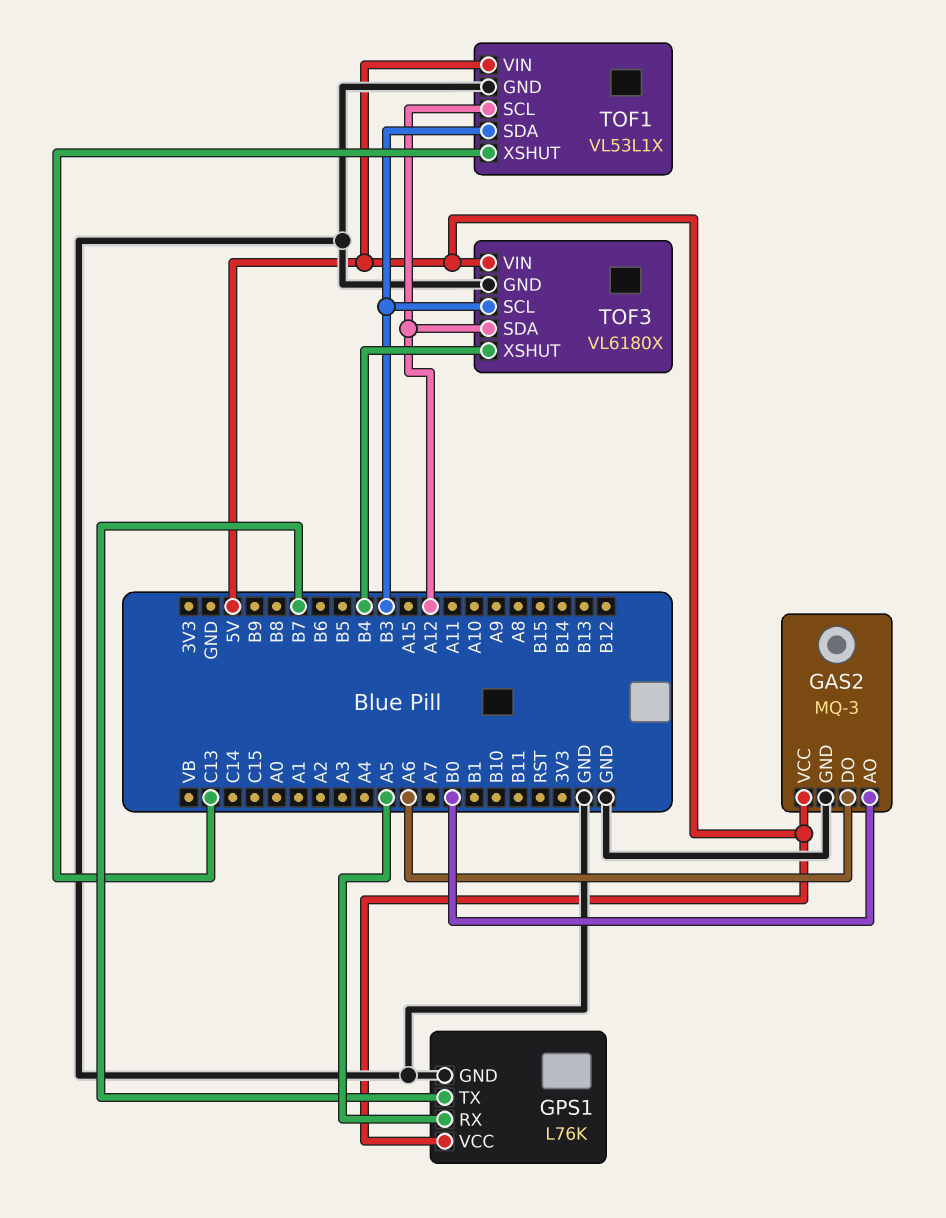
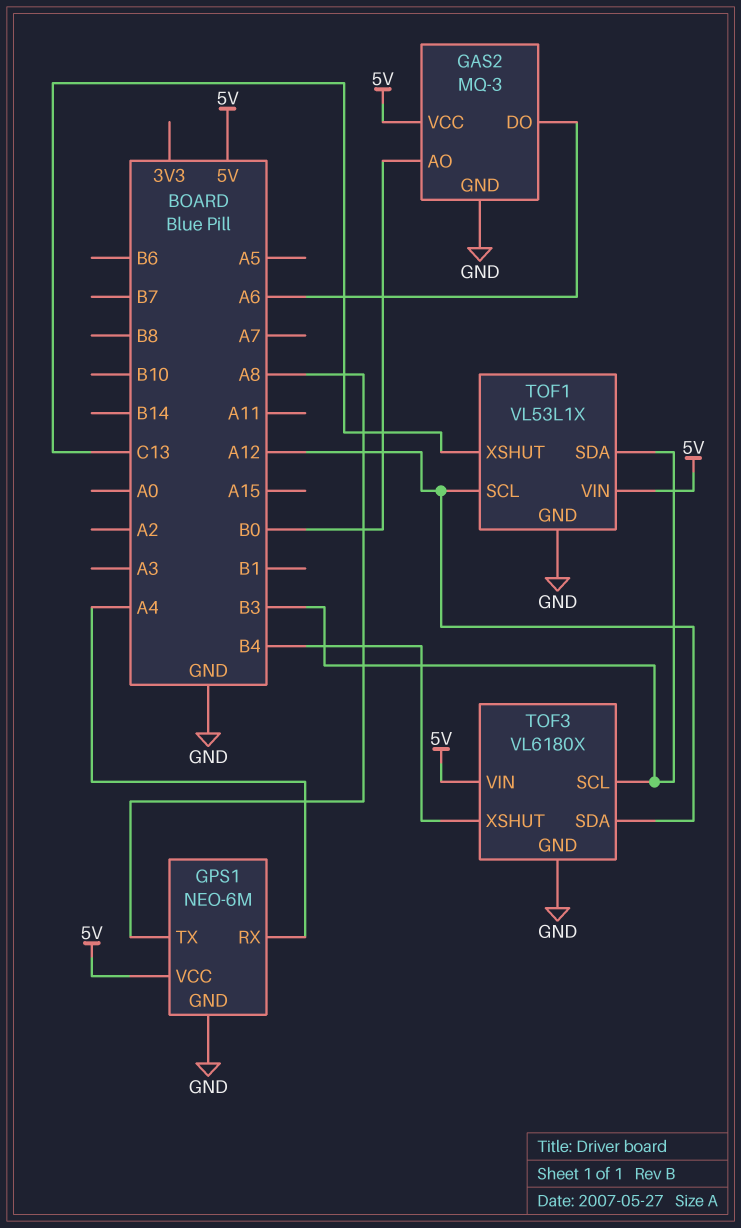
GPS1: L76K -> NEO-6M
GPS1 pin RX: A5 -> A4
GPS1 pin TX: B7 -> A8

